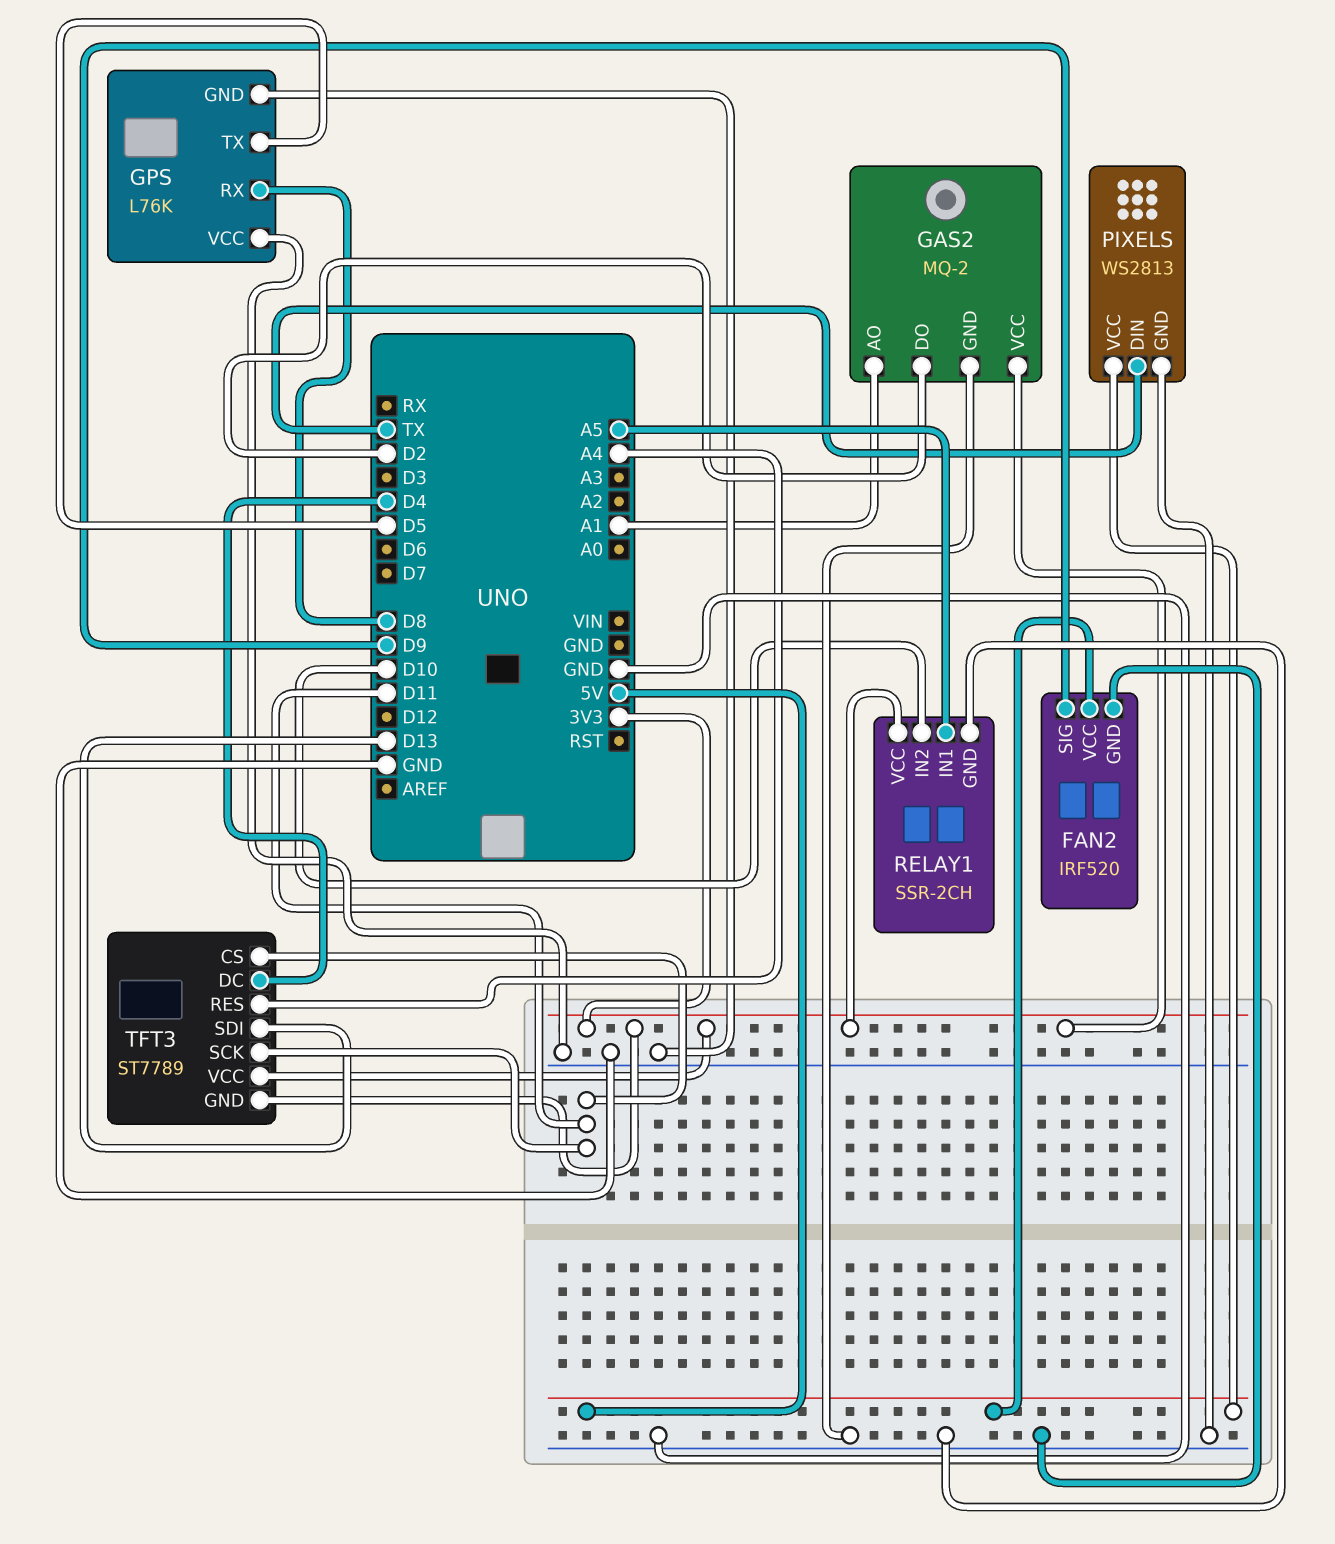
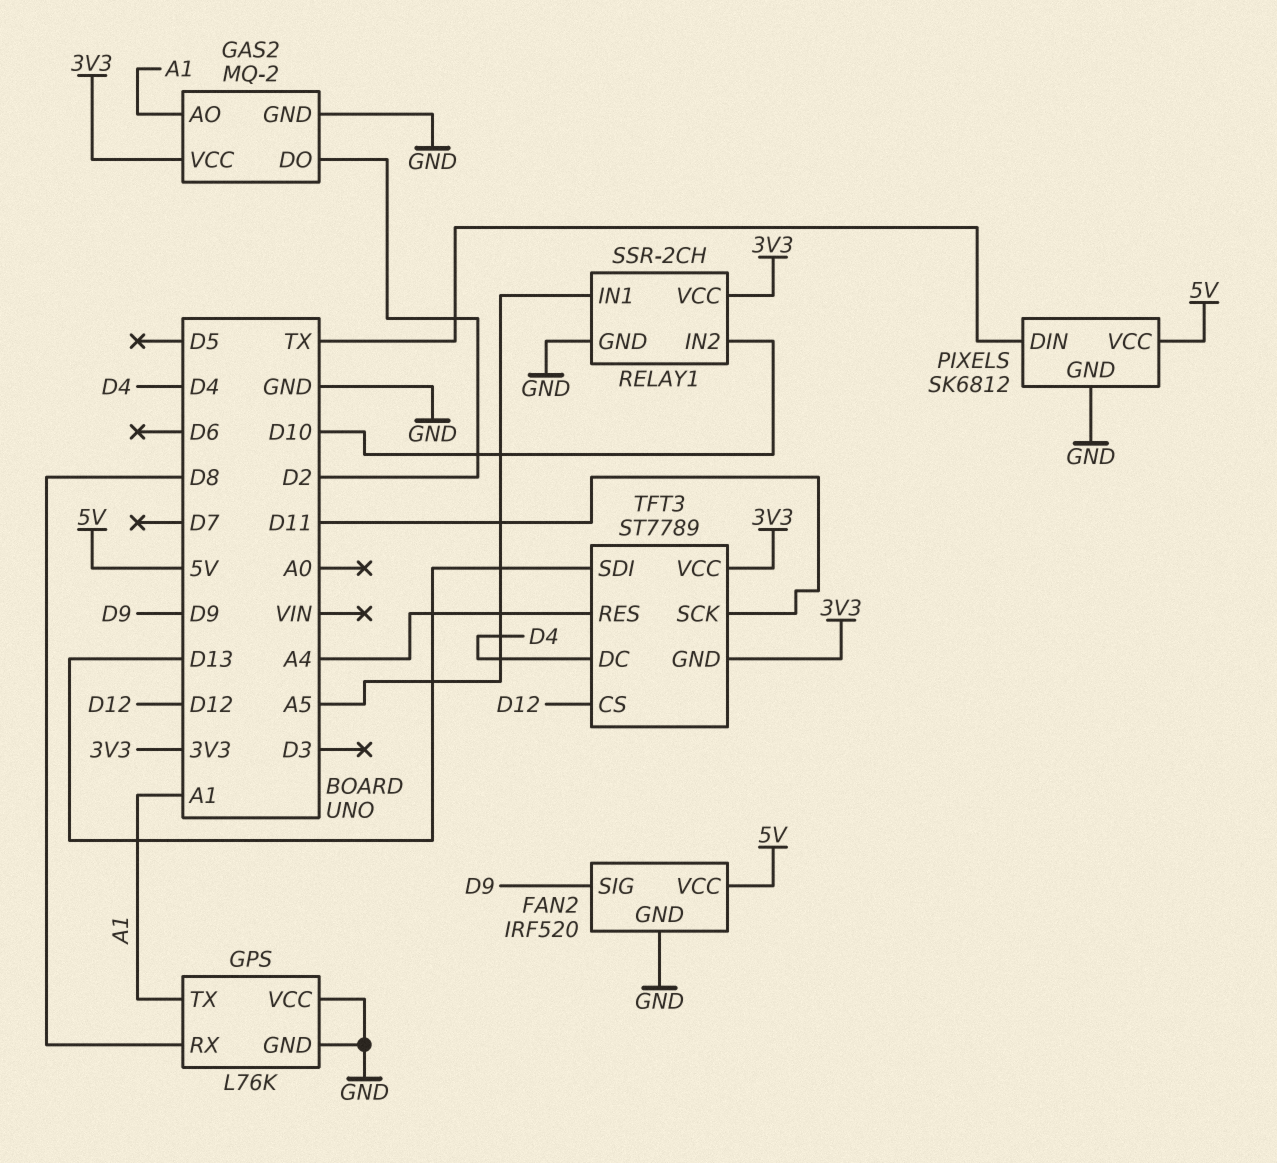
GPS pin TX: D5 -> A1
PIXELS: WS2813 -> SK6812
TFT3 pin CS: D11 -> D12

